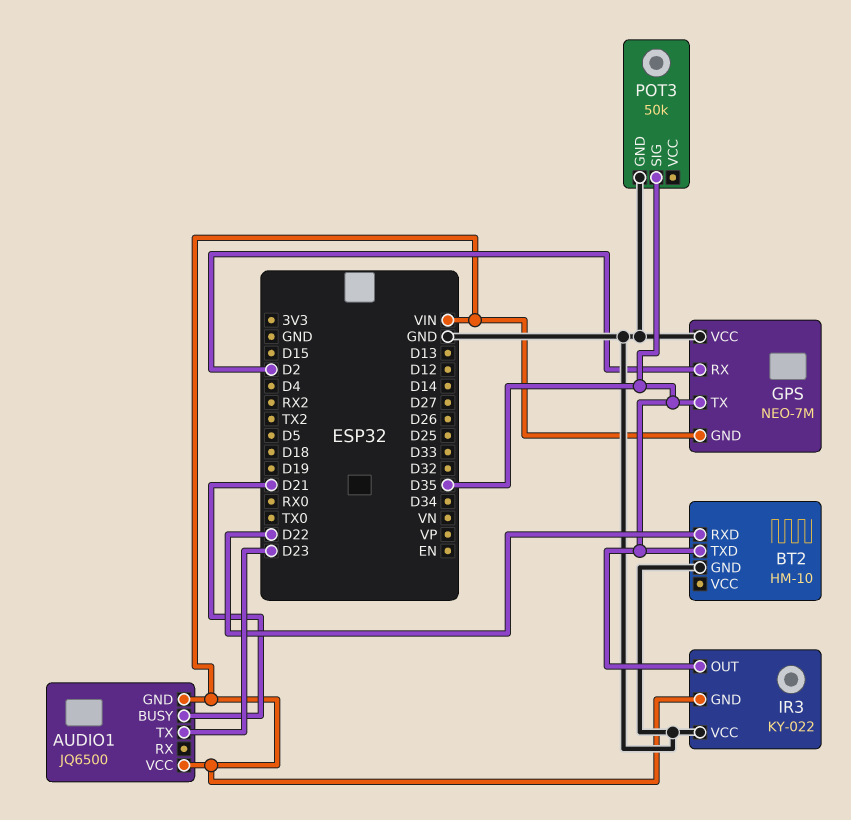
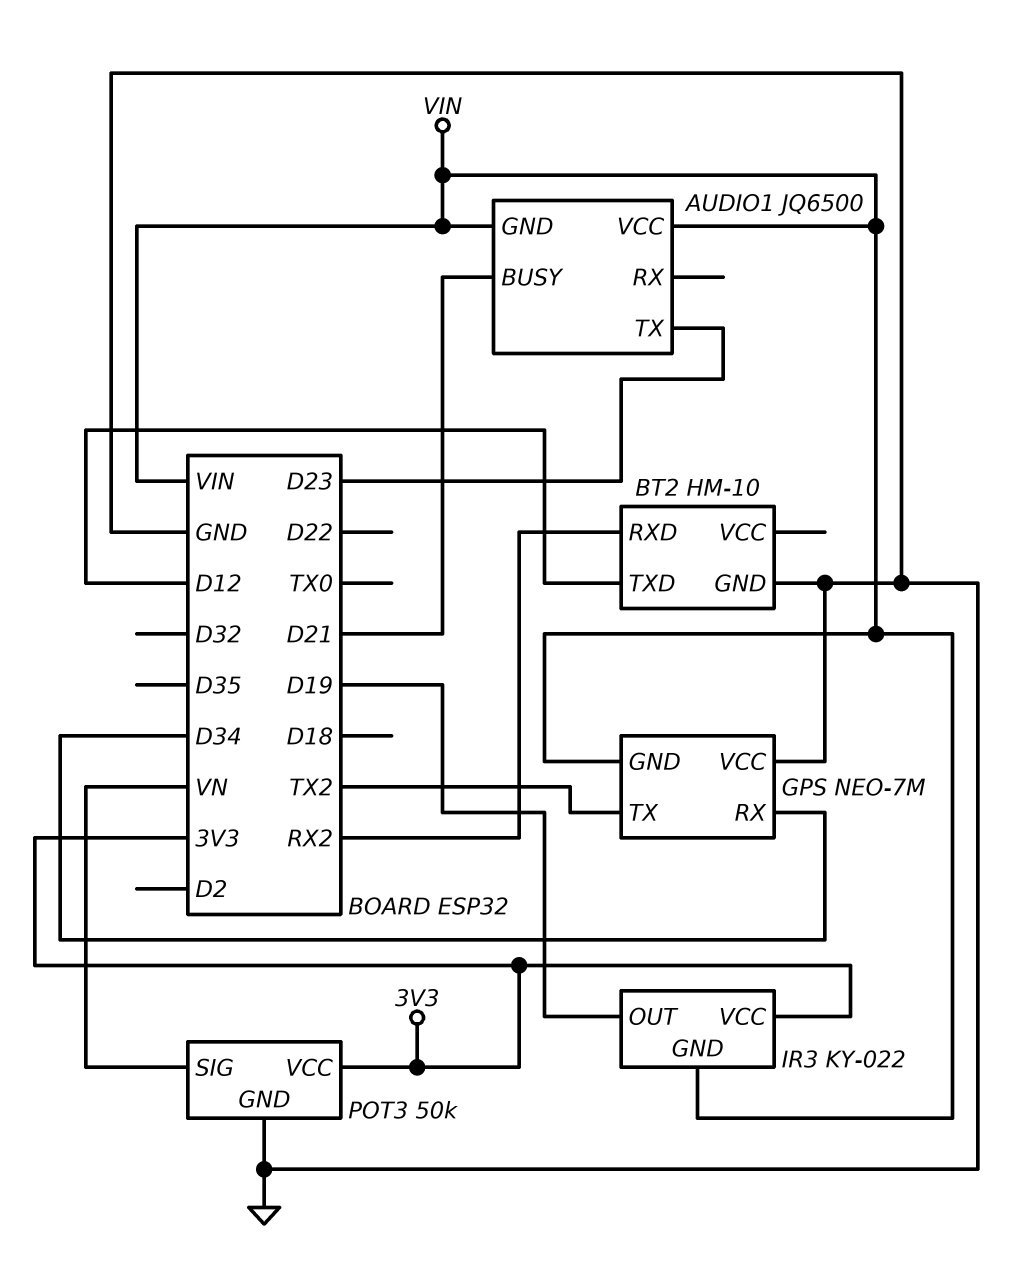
BT2 pin RXD: D22 -> RX2
BT2 pin TXD: D35 -> D12
GPS pin RX: D2 -> D34
GPS pin TX: D35 -> TX2
IR3 pin OUT: D35 -> D19
IR3 pin VCC: GND -> 3V3
POT3 pin SIG: D35 -> VN
POT3 pin VCC: none -> 3V3

